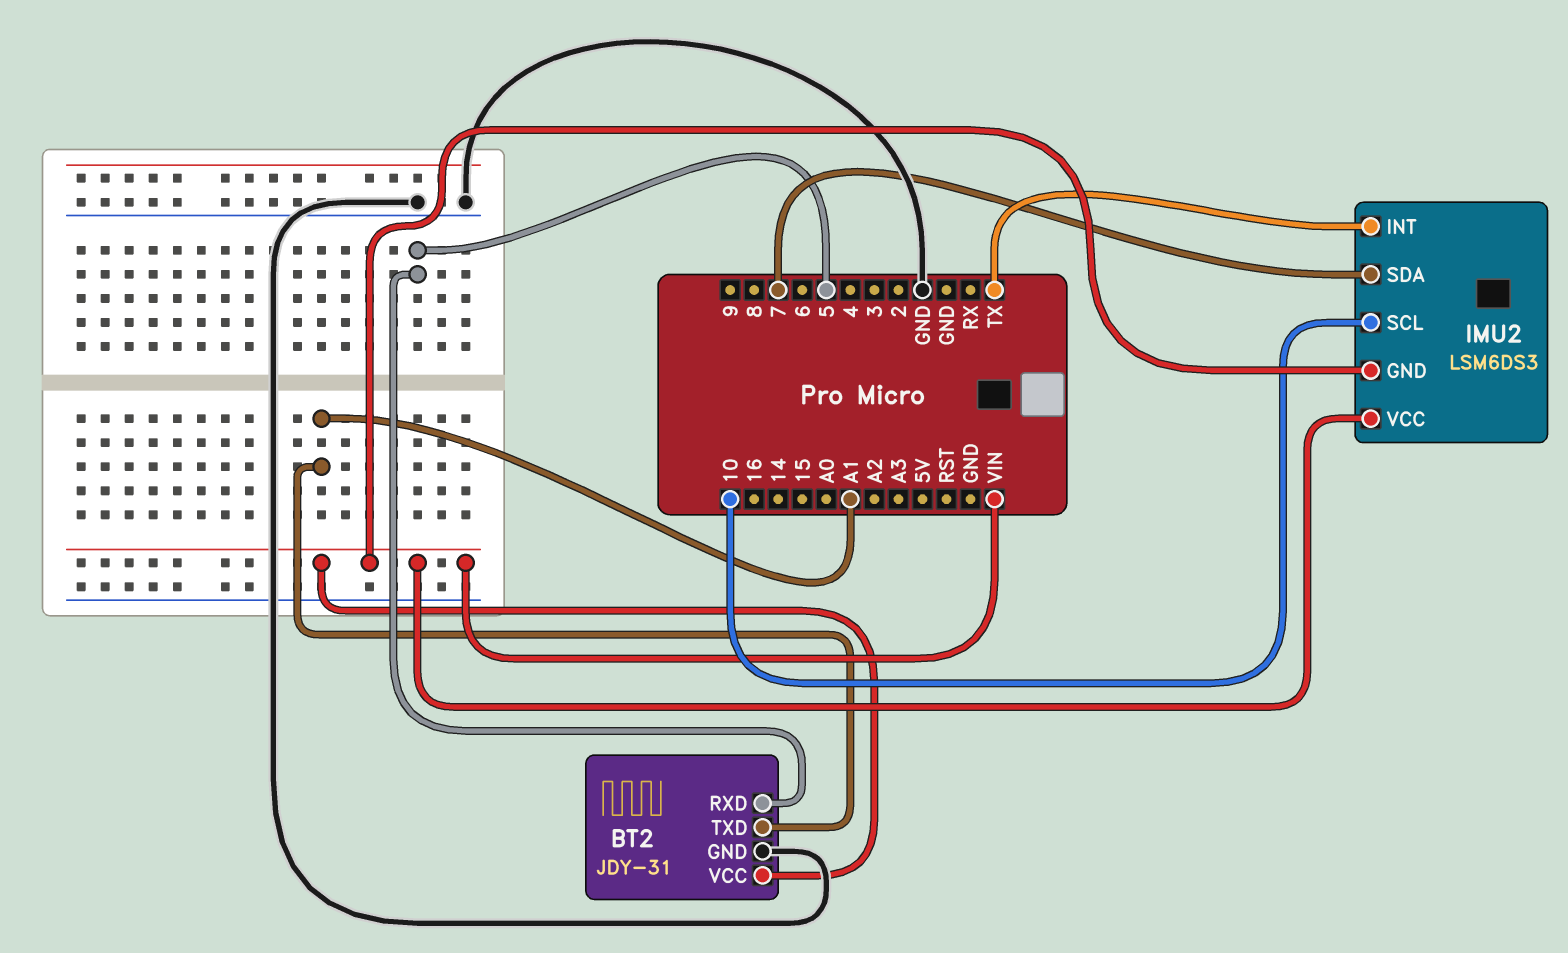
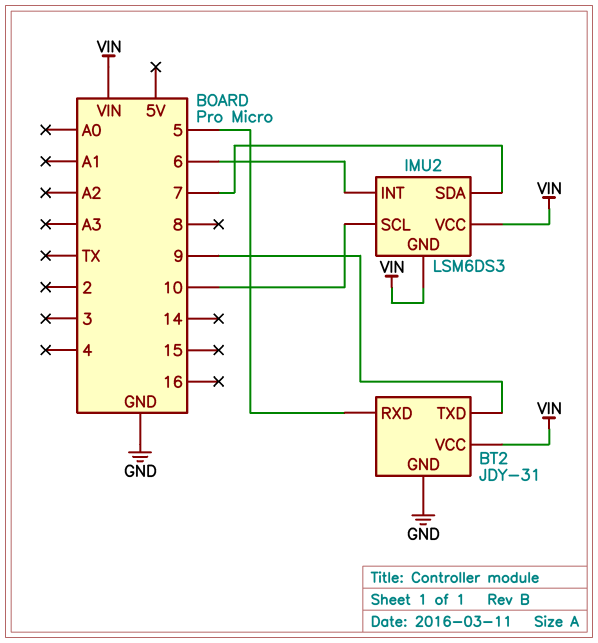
BT2 pin TXD: A1 -> 9
IMU2 pin INT: TX -> 6

